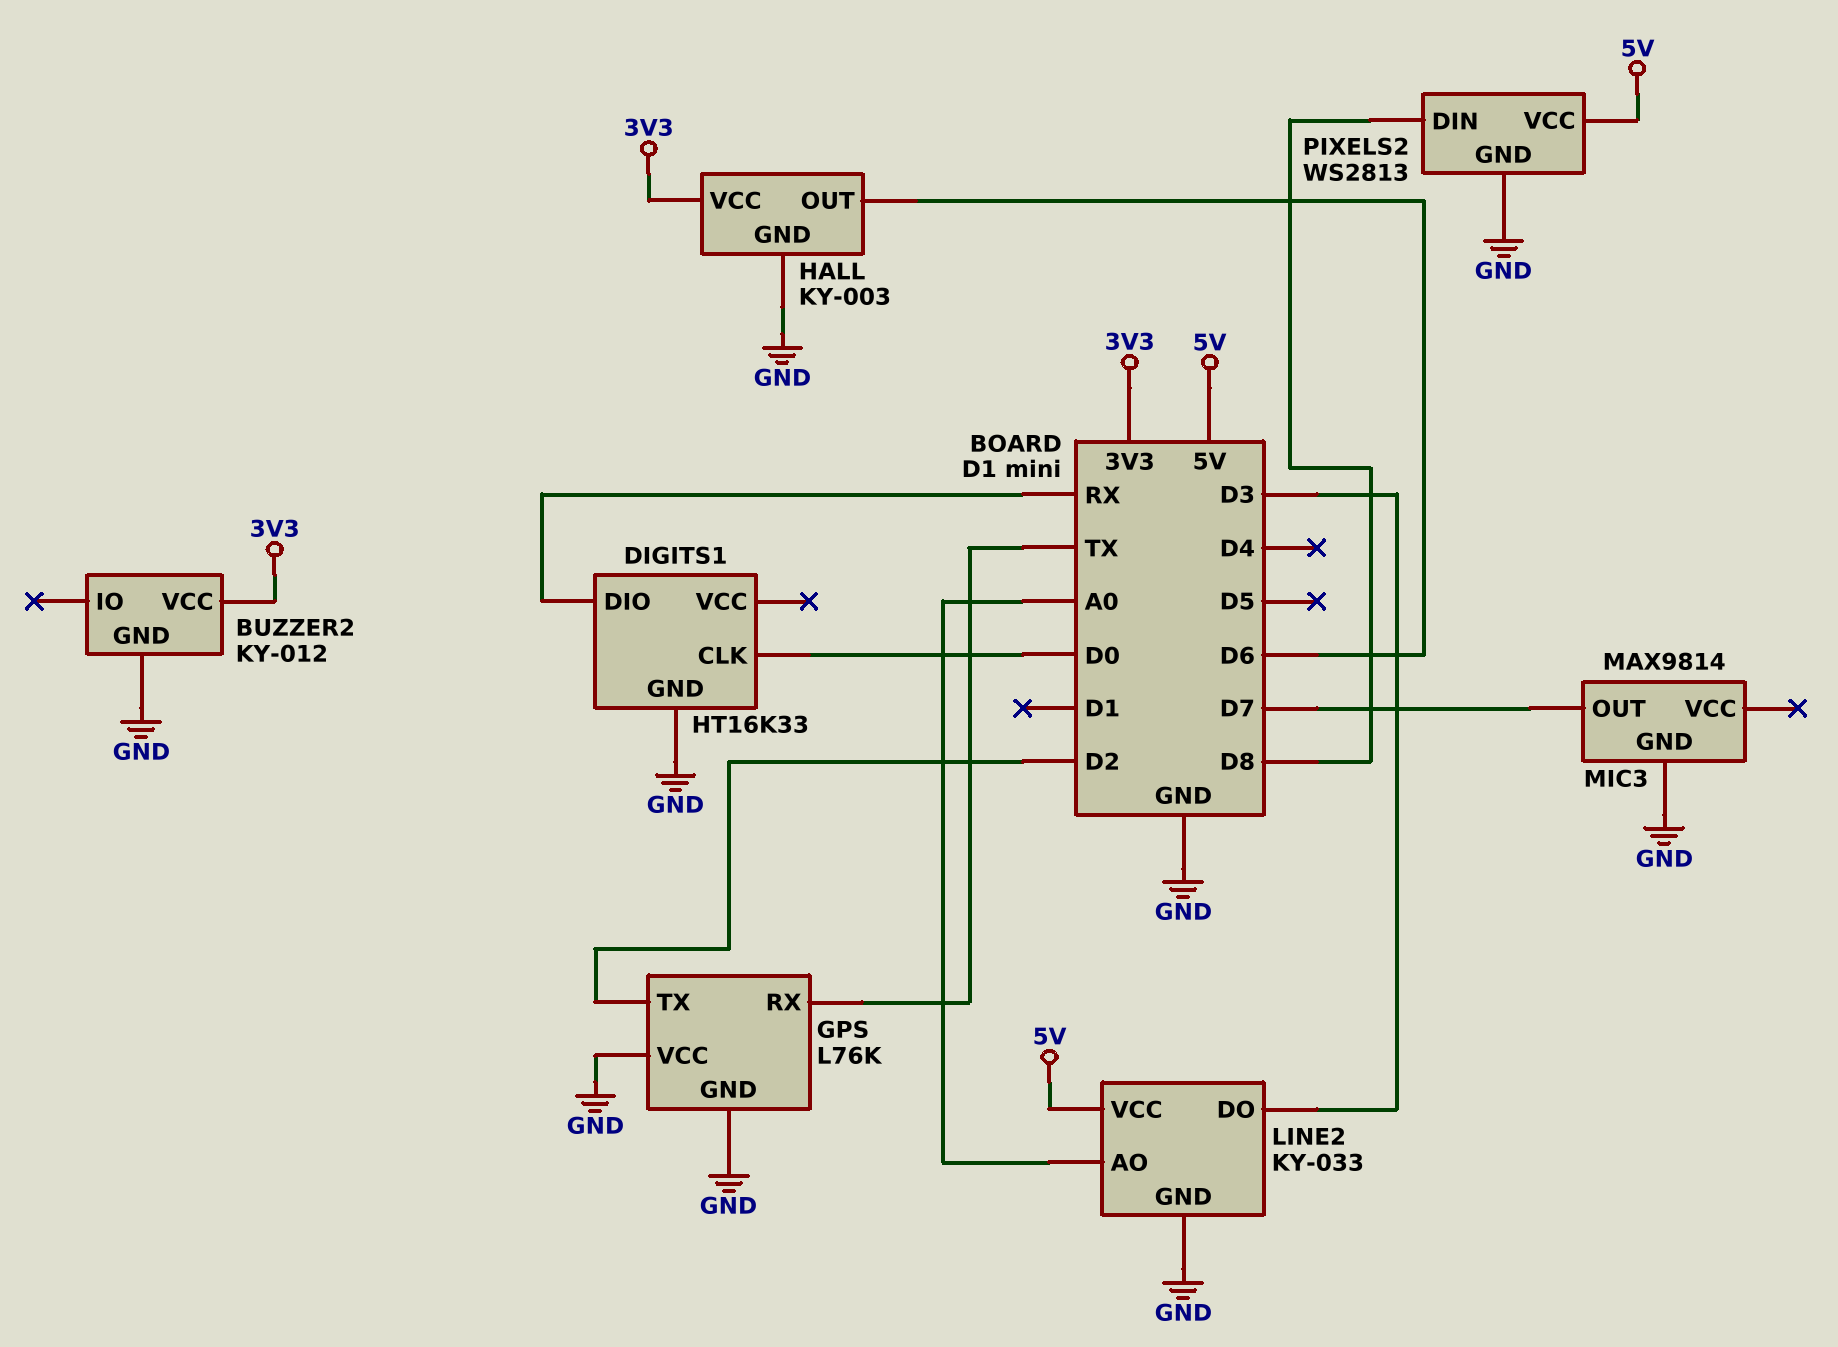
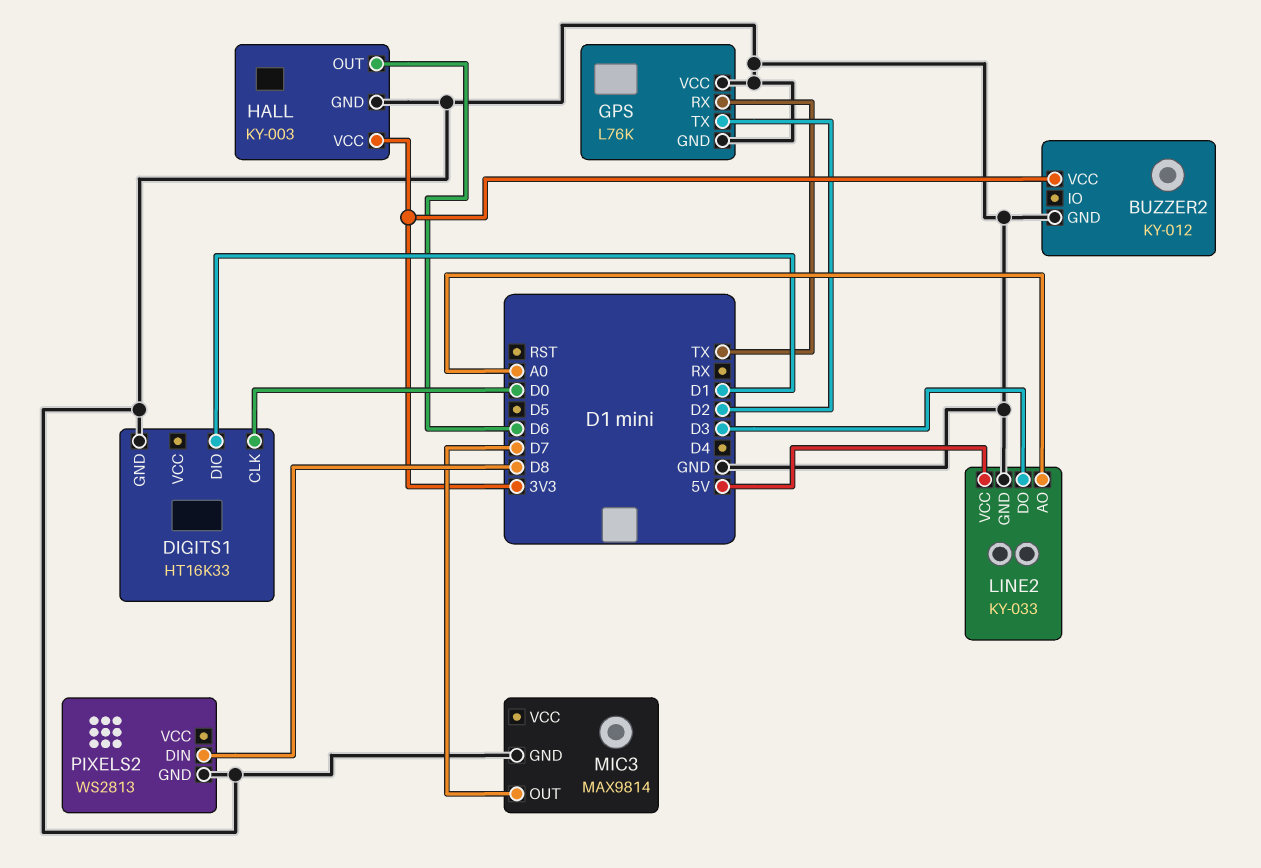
DIGITS1 pin DIO: RX -> D1
PIXELS2 pin VCC: 5V -> none

